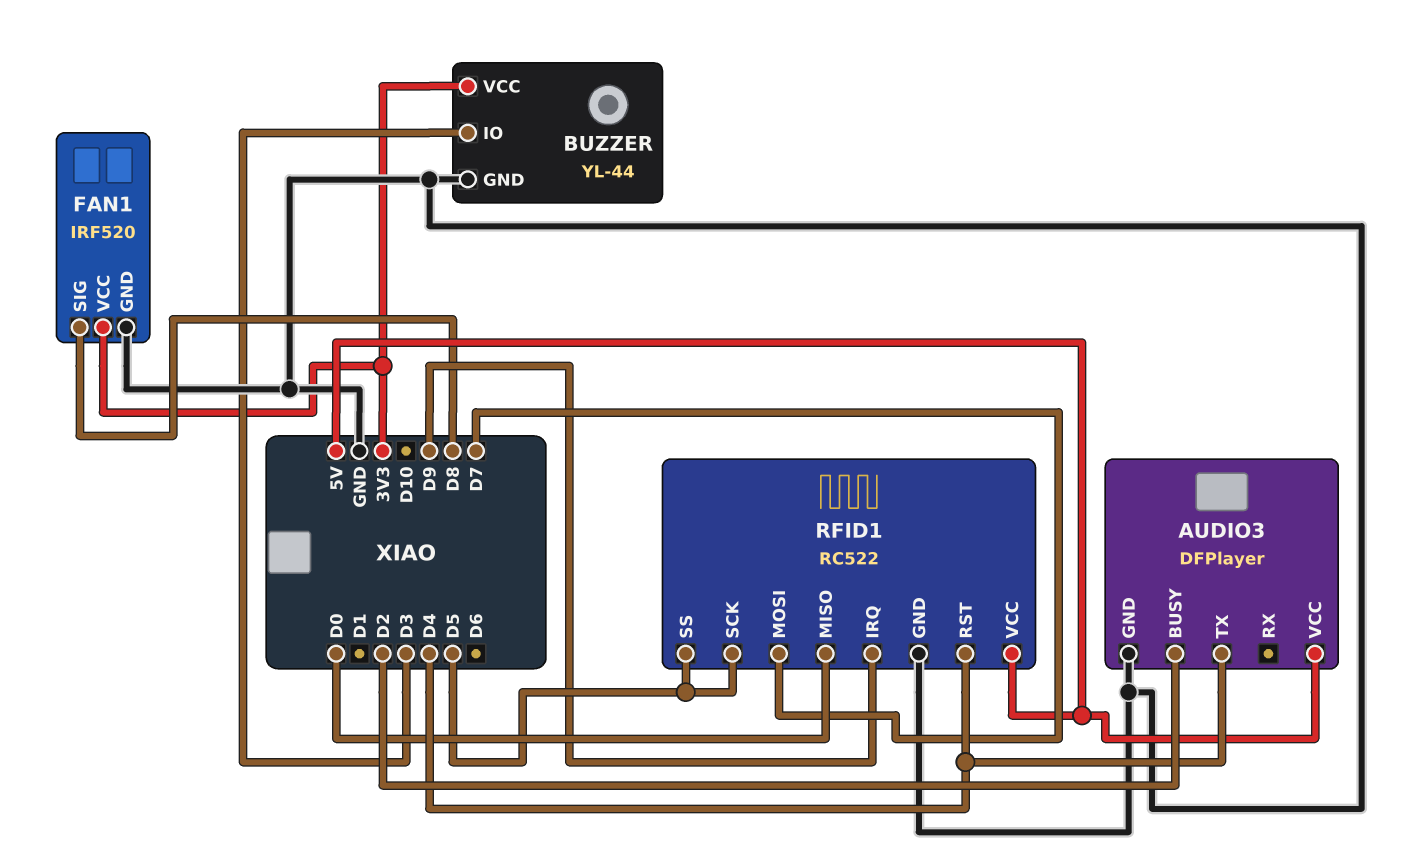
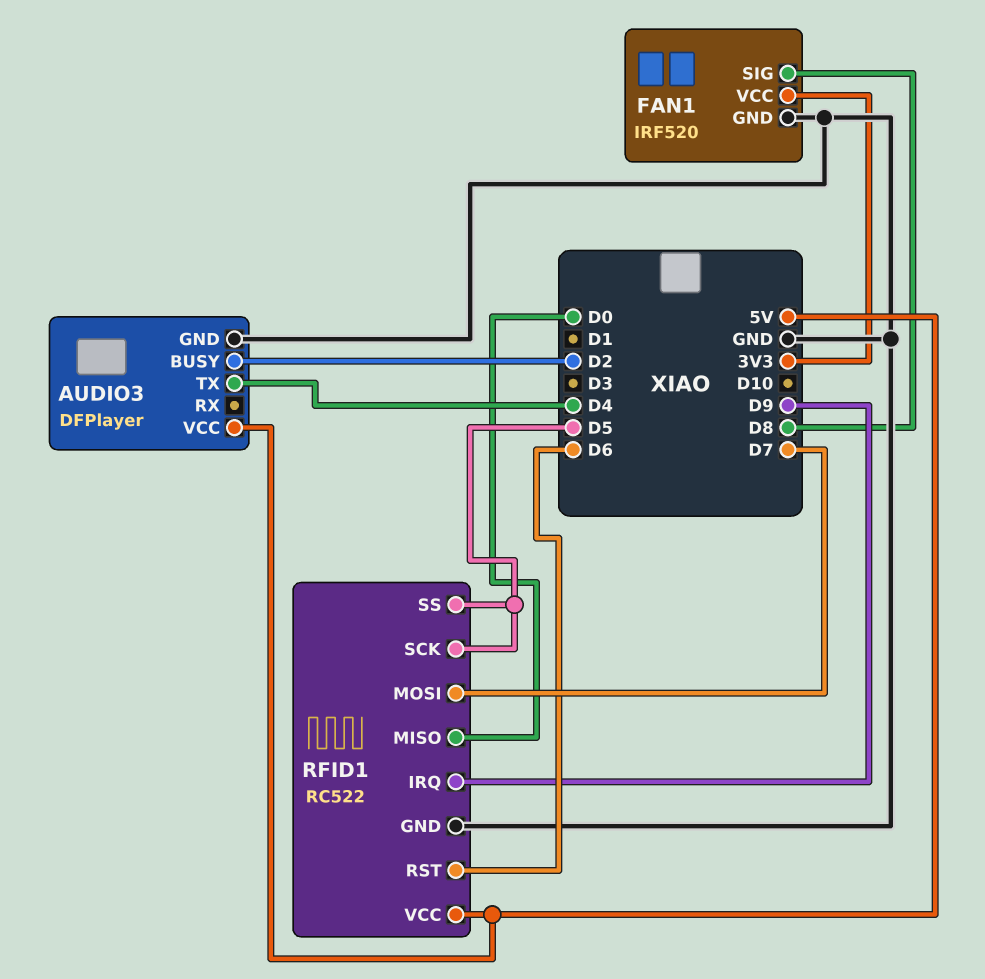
BUZZER: YL-44 -> none
BUZZER pin GND: GND -> none
BUZZER pin IO: D3 -> none
BUZZER pin VCC: 3V3 -> none
RFID1 pin RST: D4 -> D6

